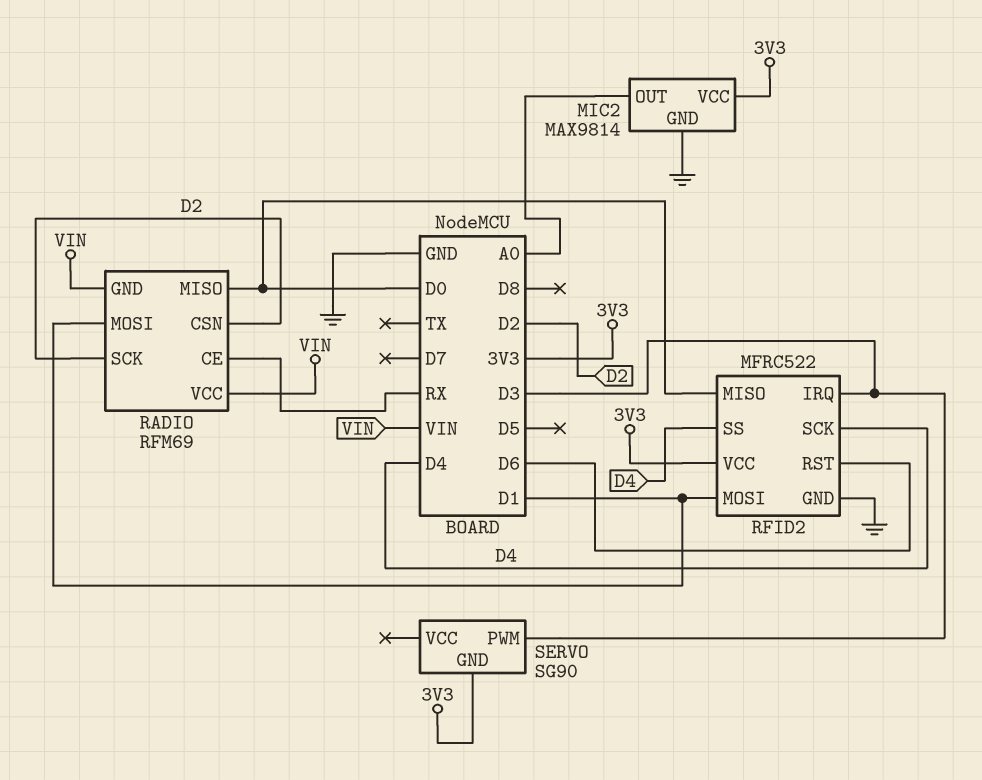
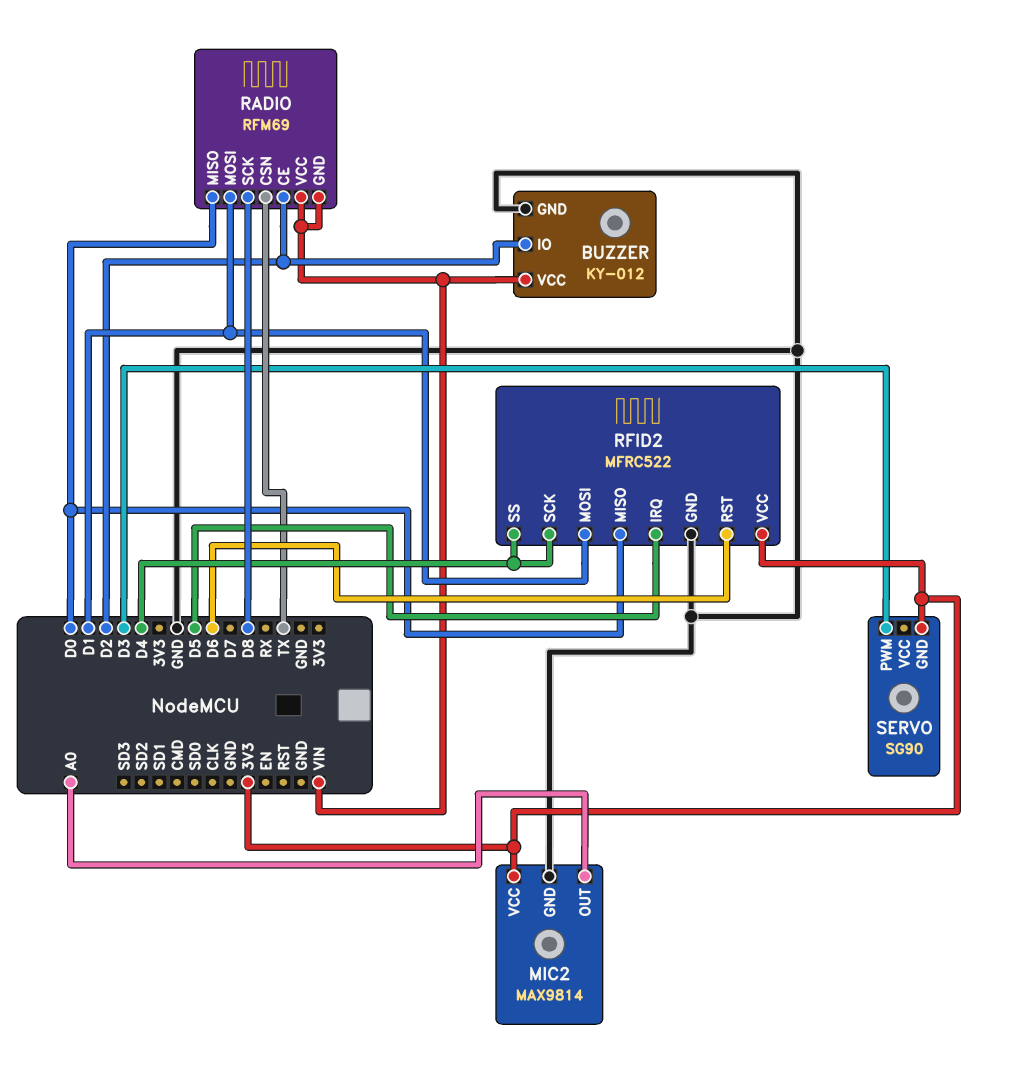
BUZZER: none -> KY-012
BUZZER pin GND: none -> GND
BUZZER pin IO: none -> D2
BUZZER pin VCC: none -> VIN
RADIO pin CE: RX -> D2
RADIO pin CSN: D2 -> TX
RADIO pin SCK: D2 -> D8
RFID2 pin IRQ: D3 -> D5

